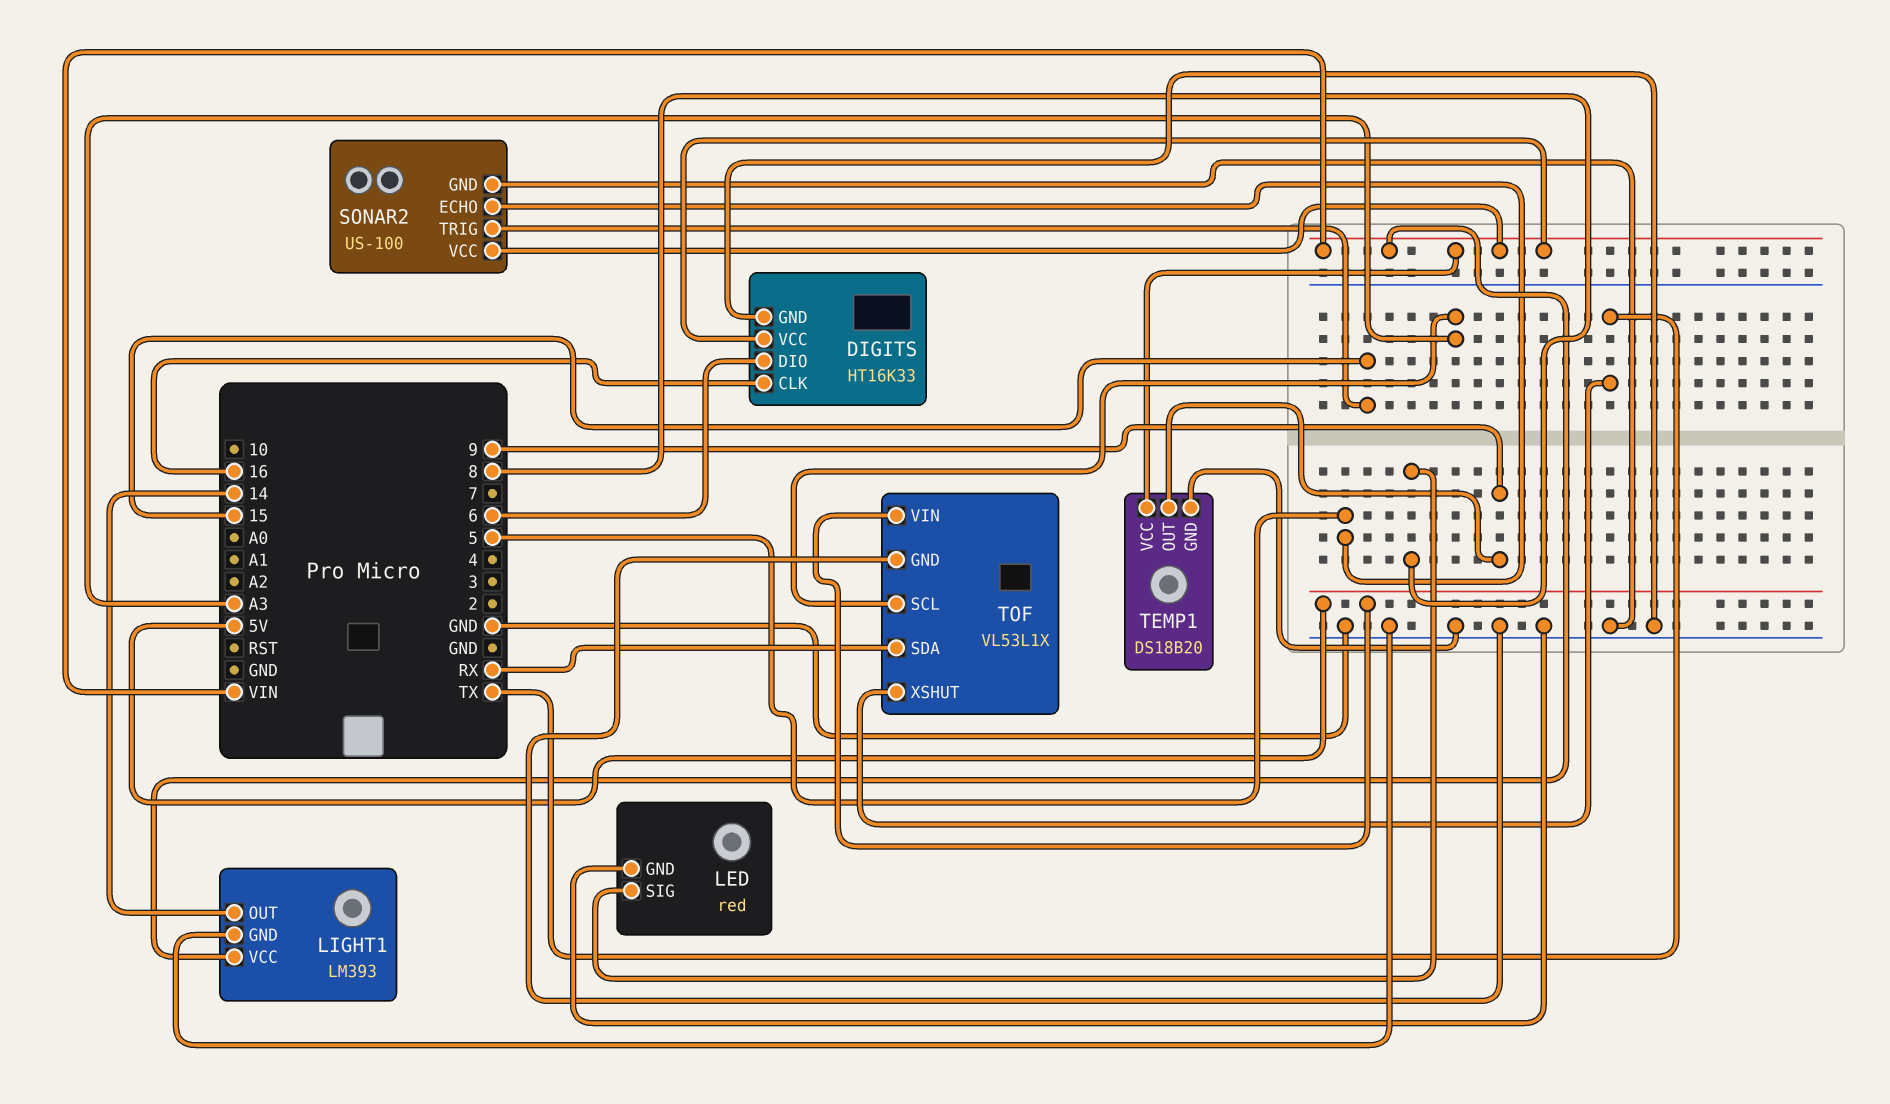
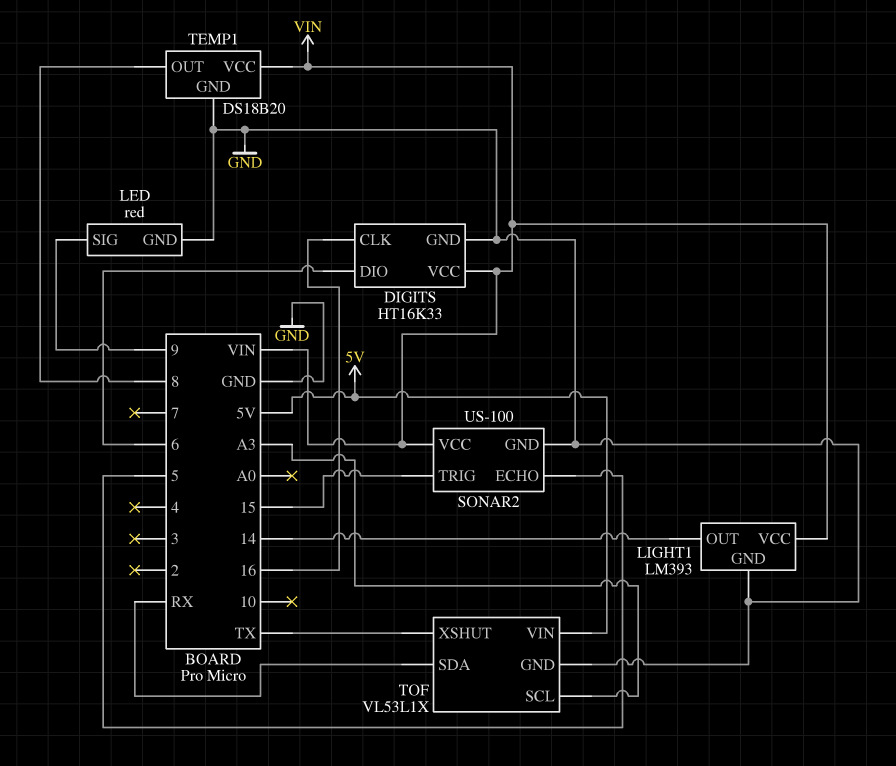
LED pin SIG: 8 -> 9
TEMP1 pin OUT: 9 -> 8

